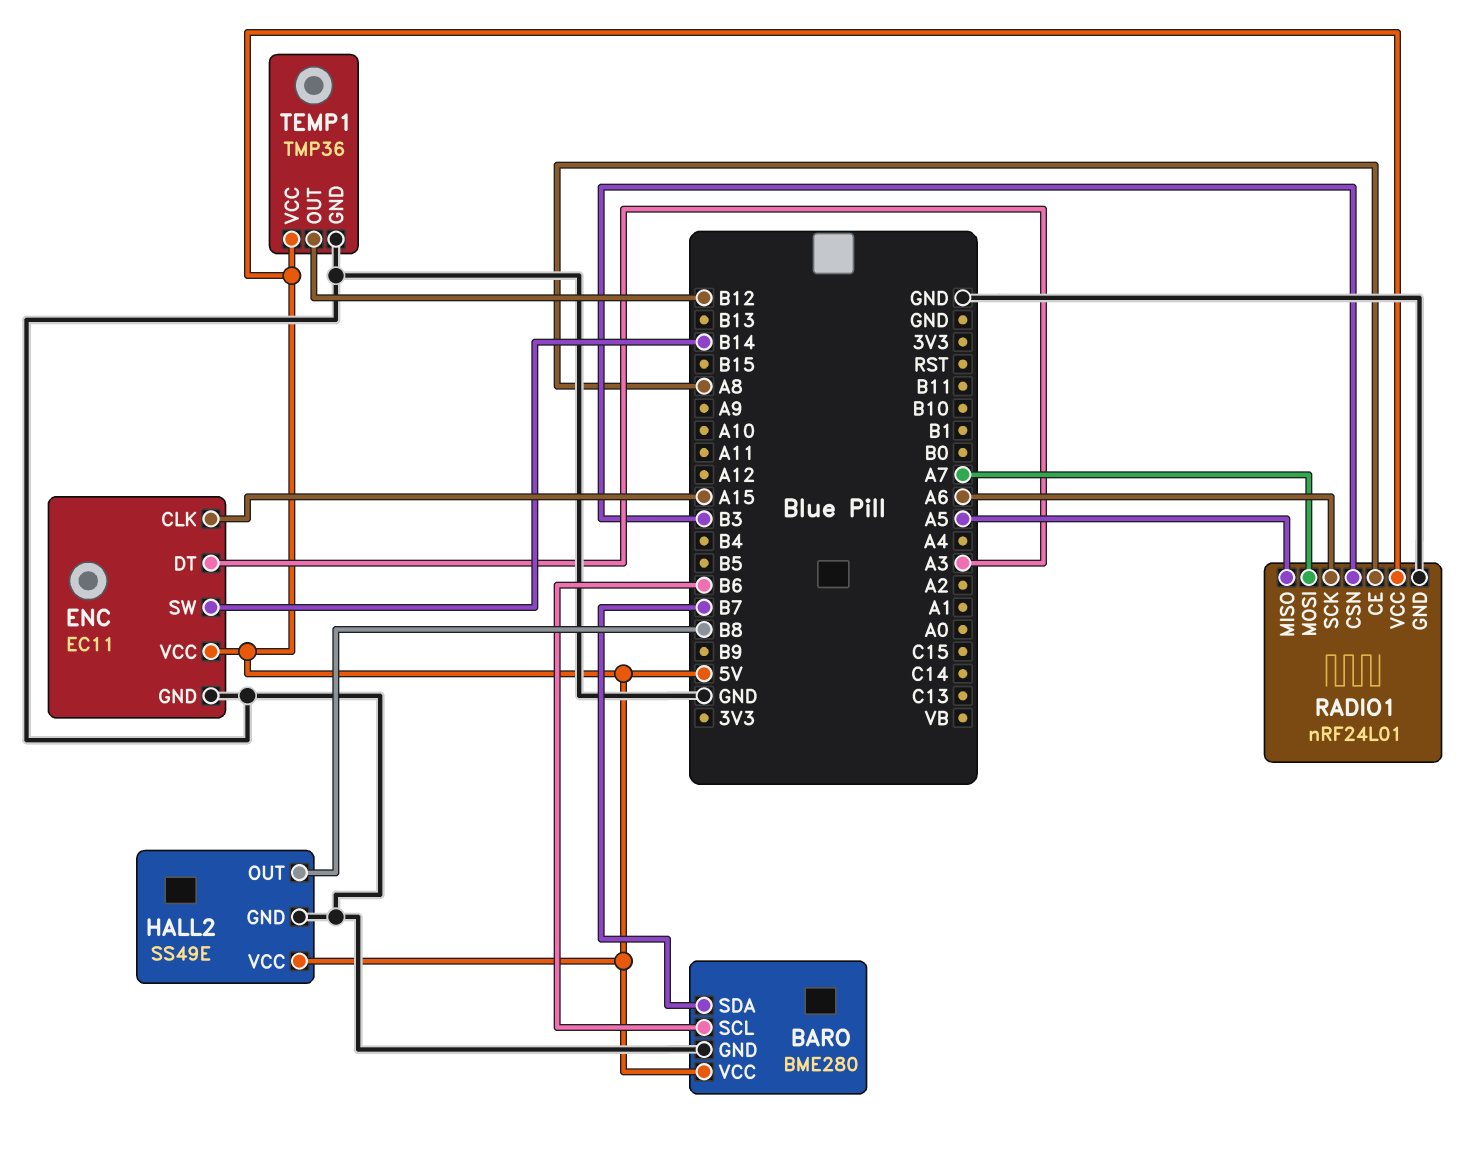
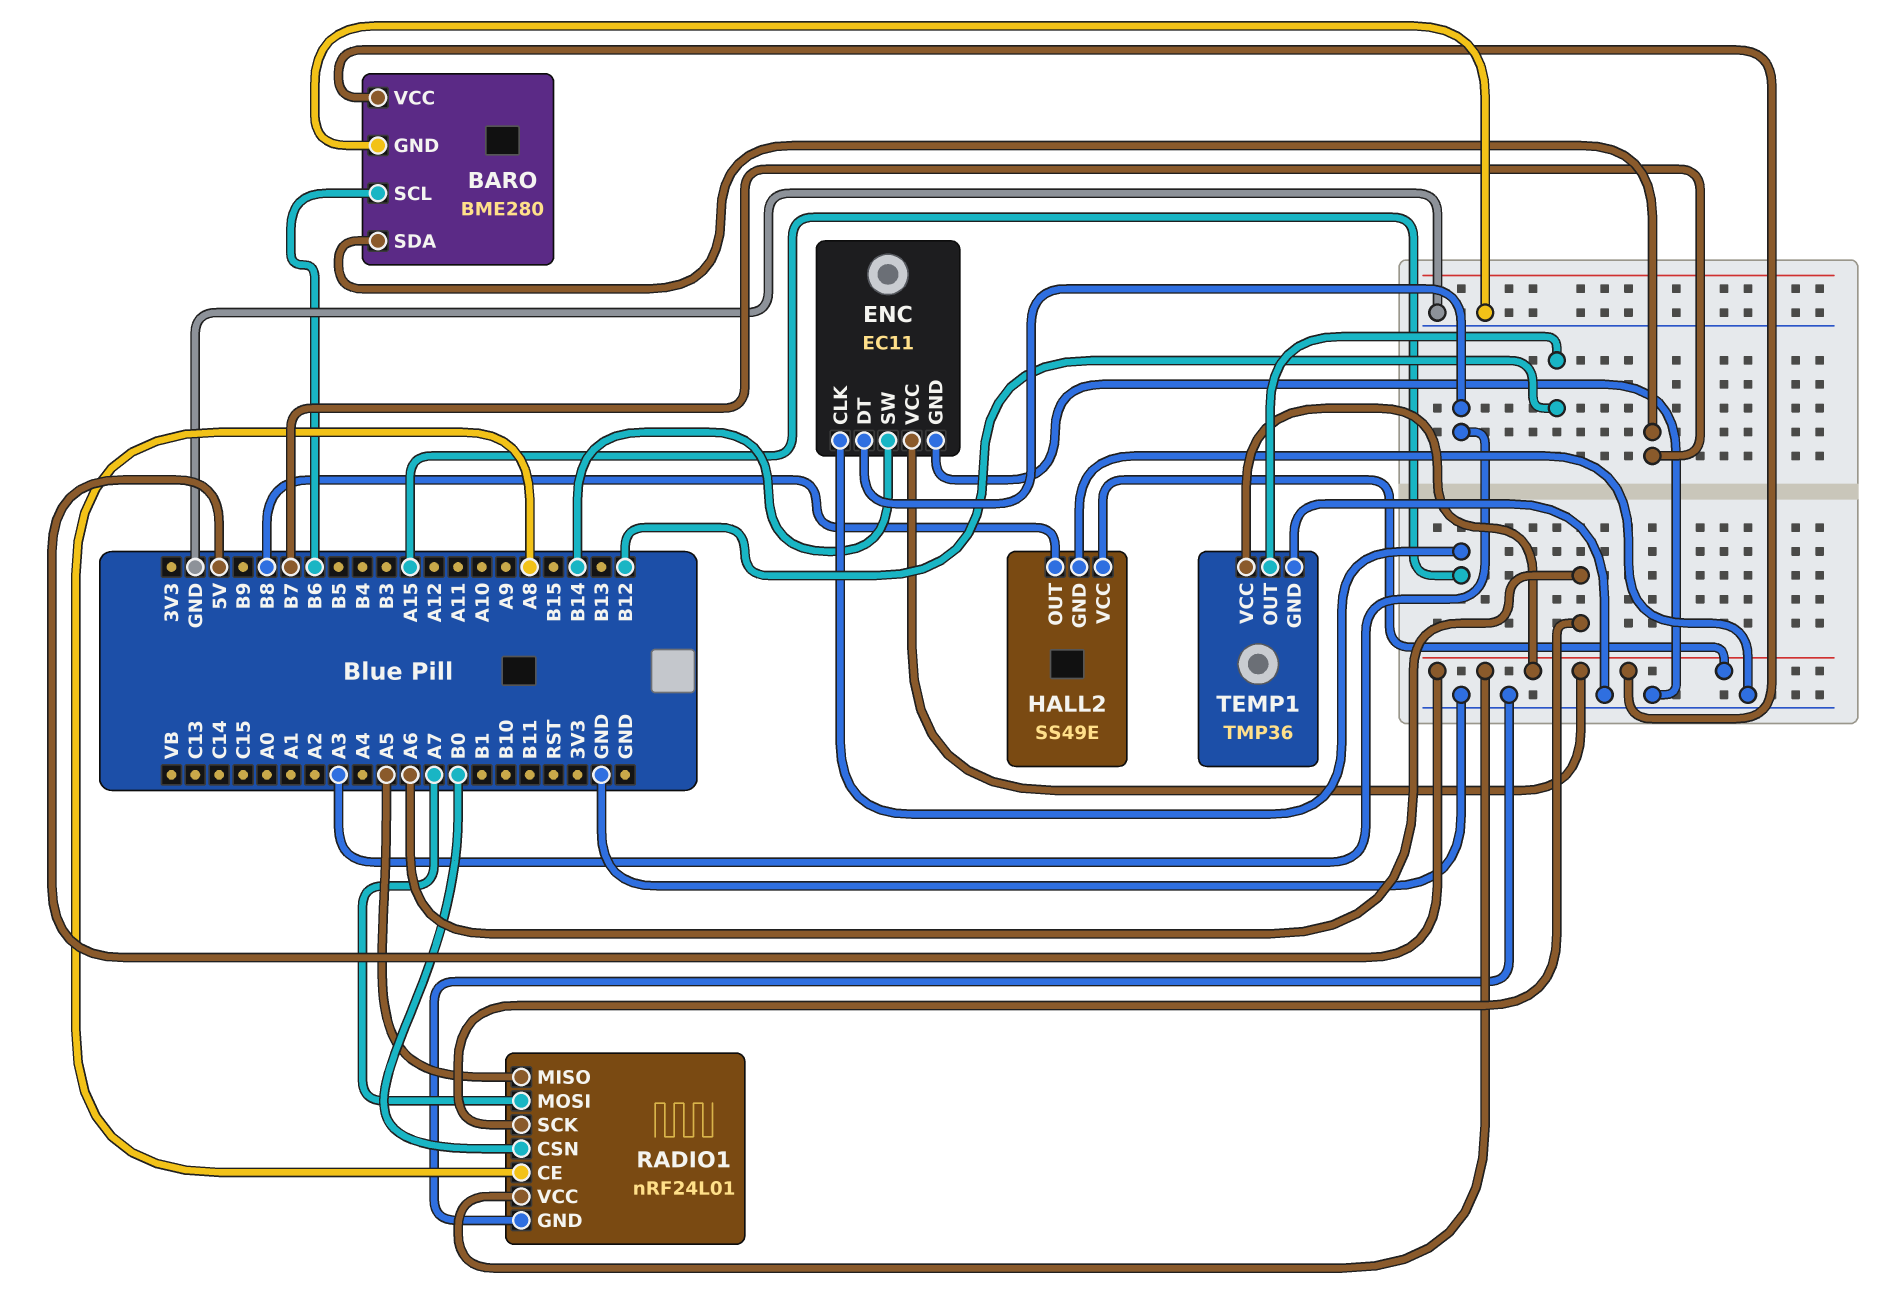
RADIO1 pin CSN: B3 -> B0

